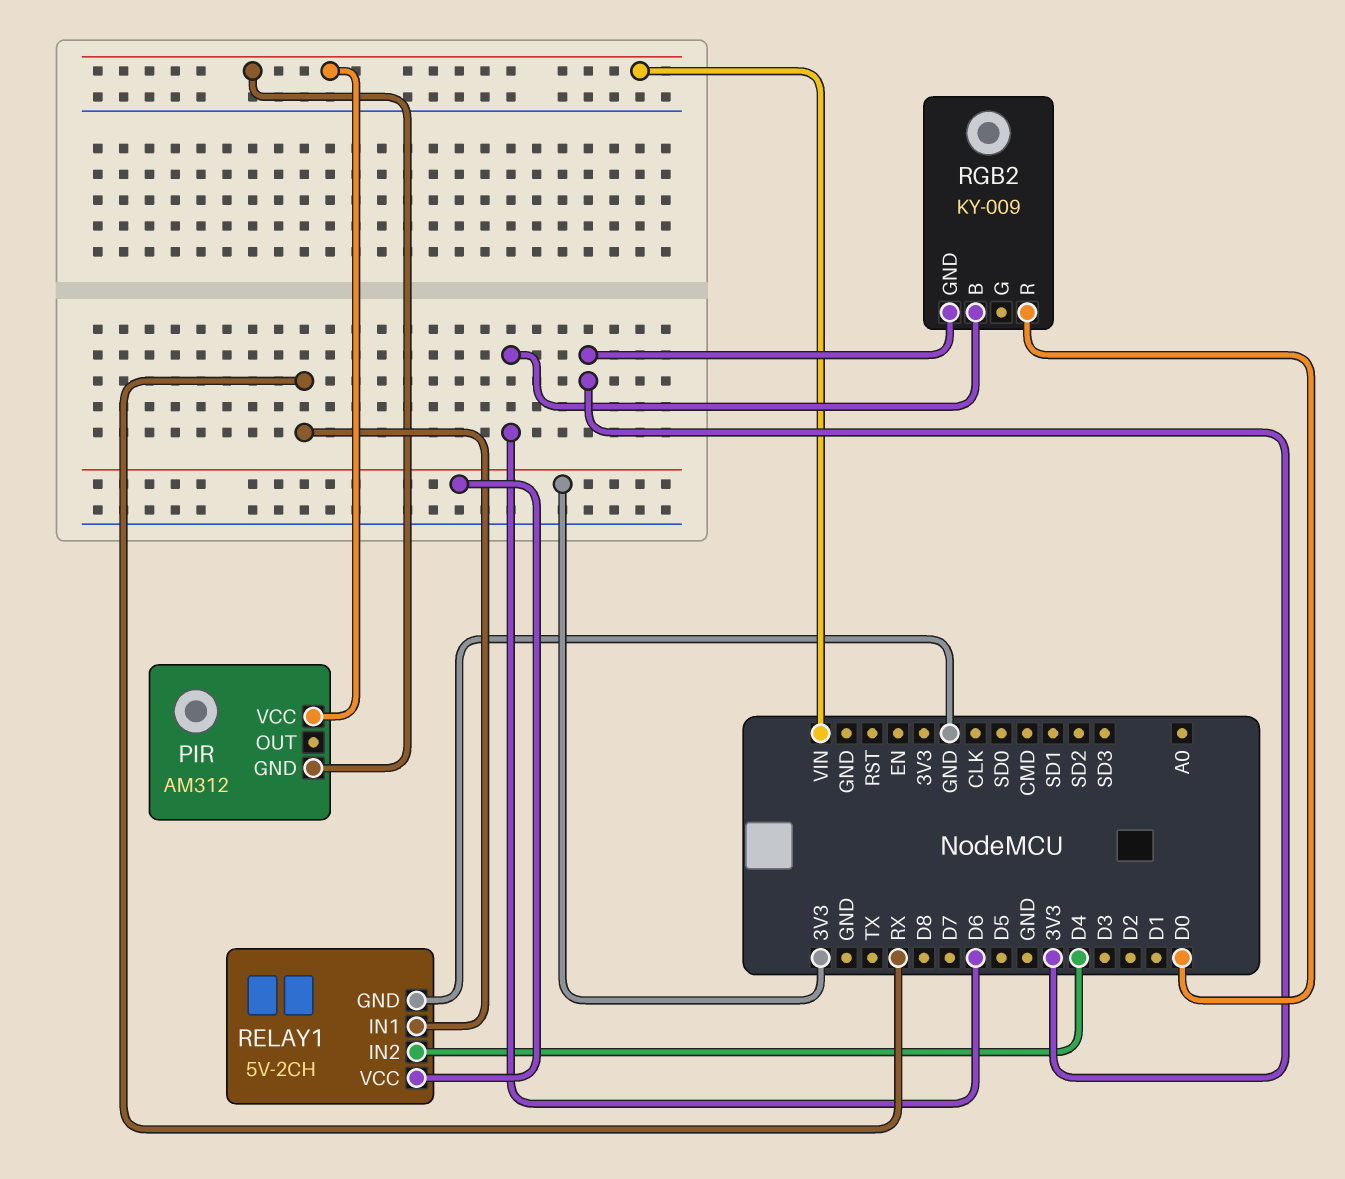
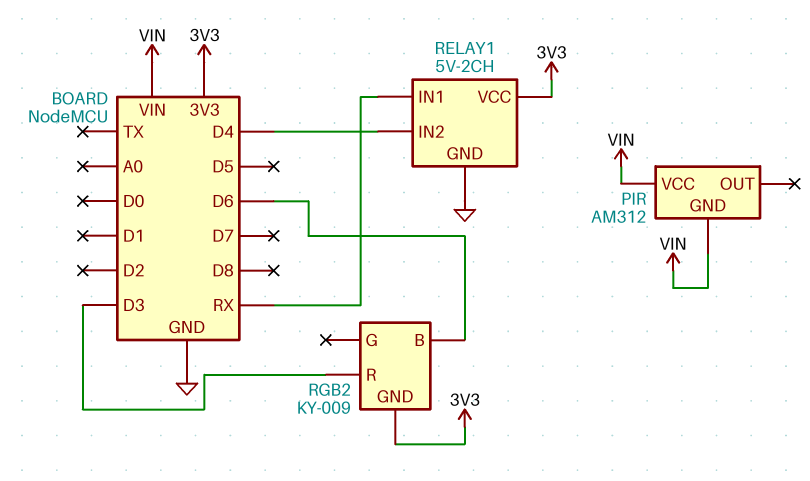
RGB2 pin R: D0 -> D3

